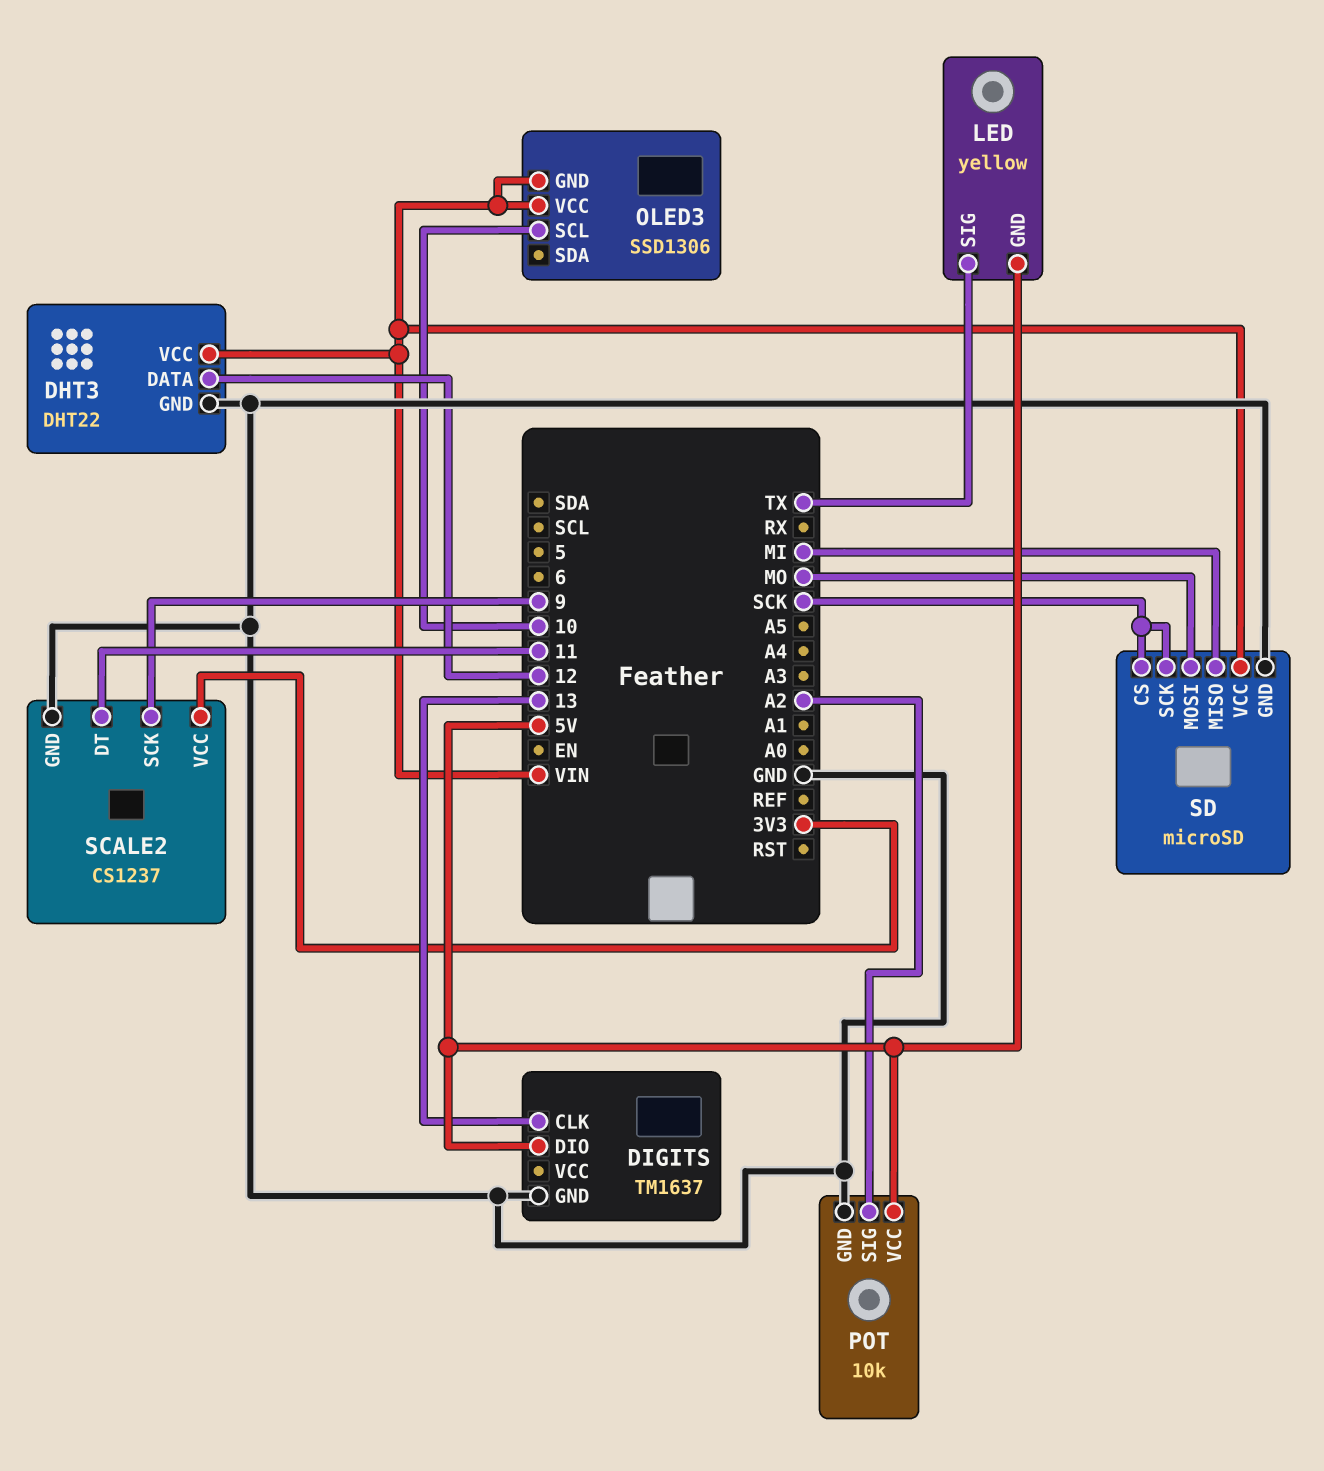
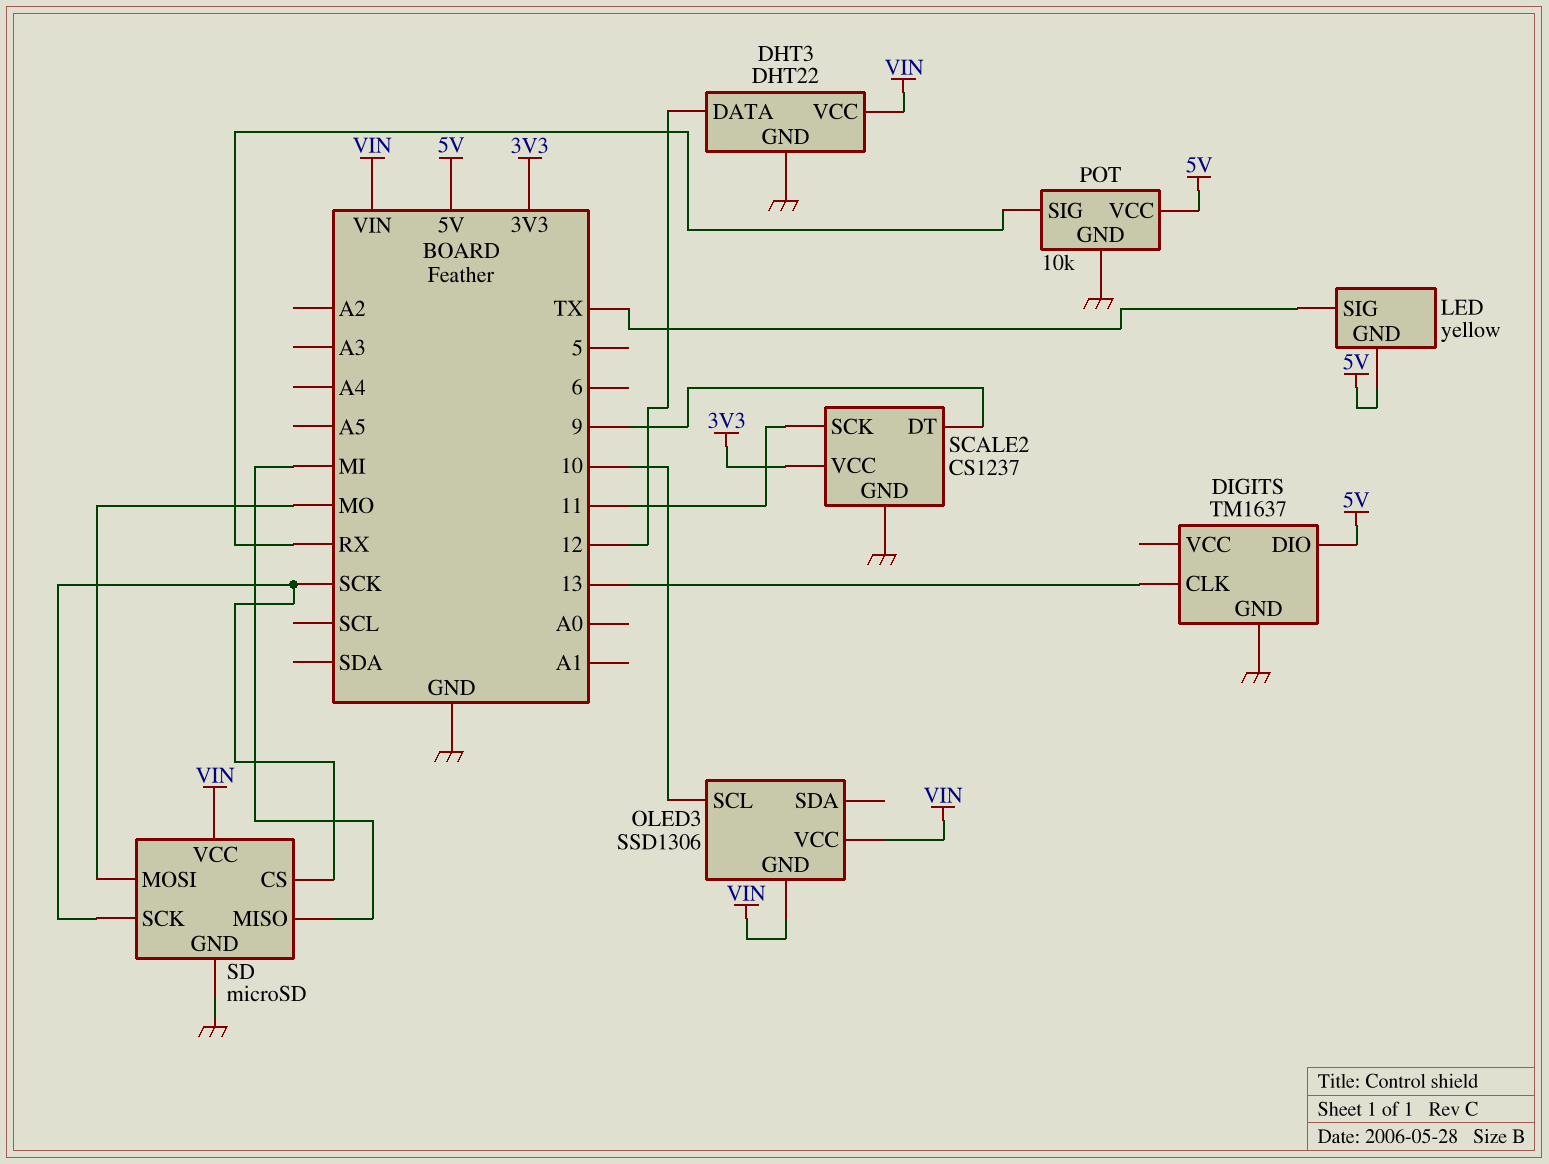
POT pin SIG: A2 -> RX
SCALE2 pin DT: 11 -> 9
SCALE2 pin SCK: 9 -> 11

